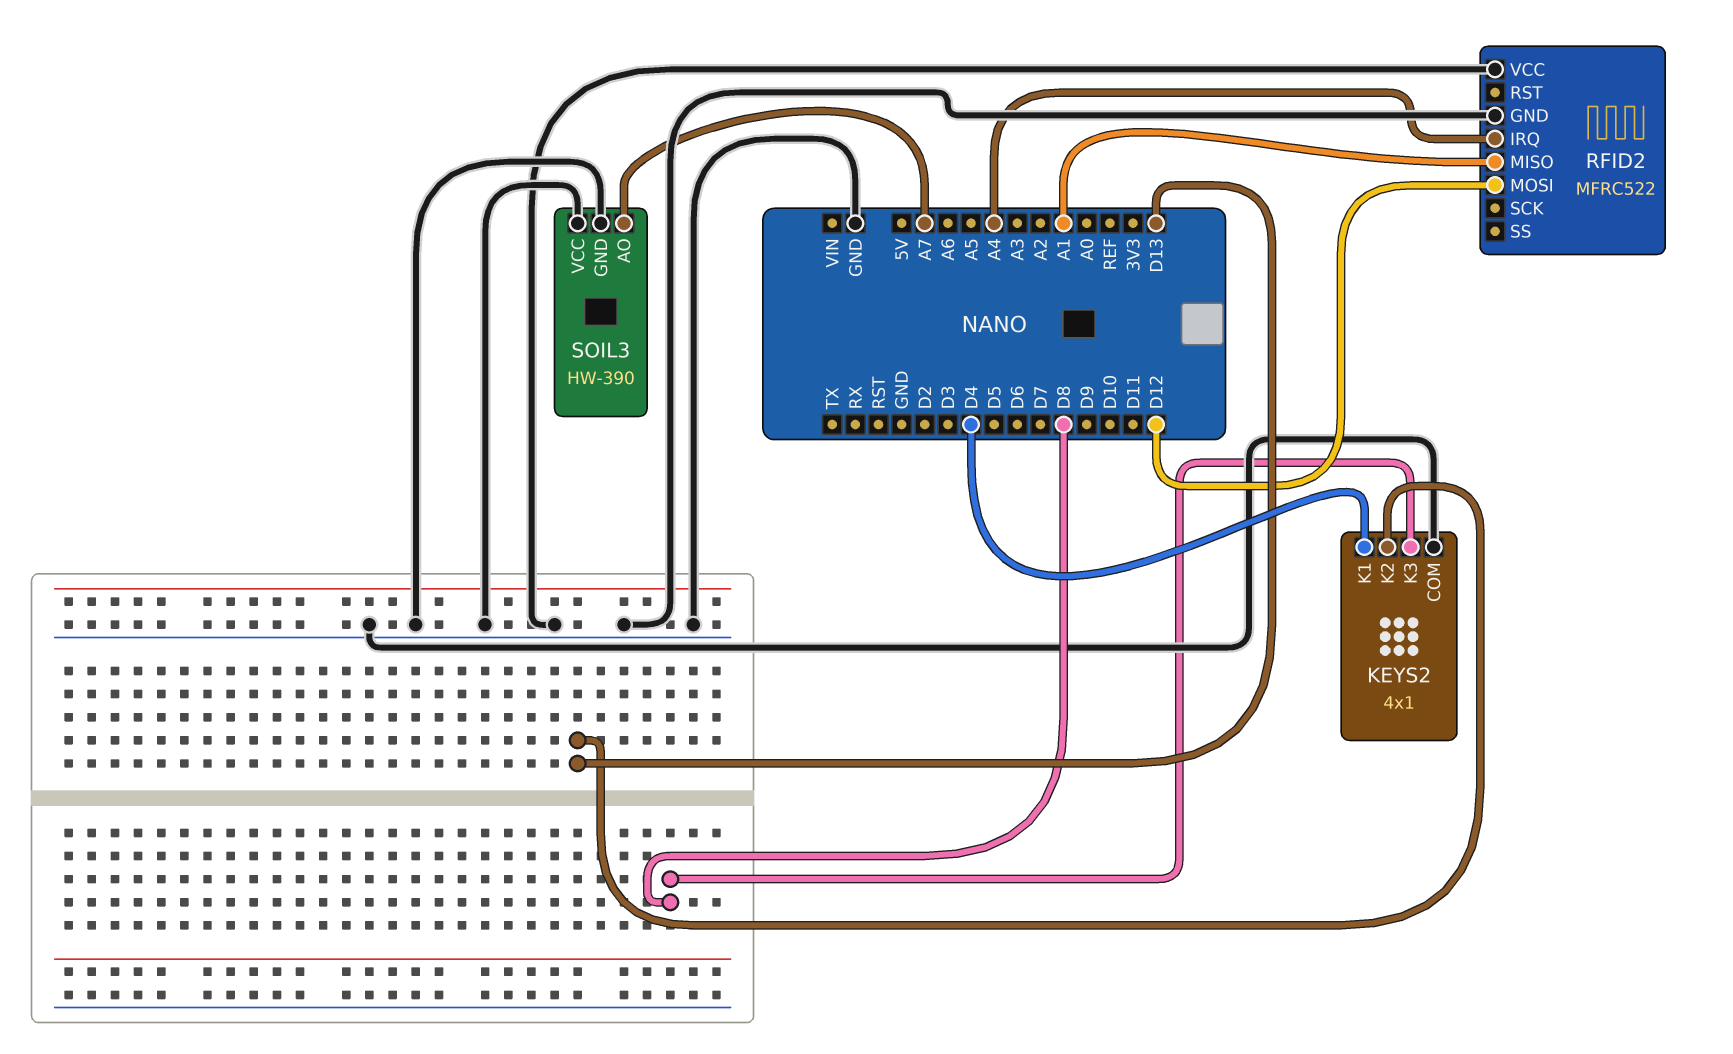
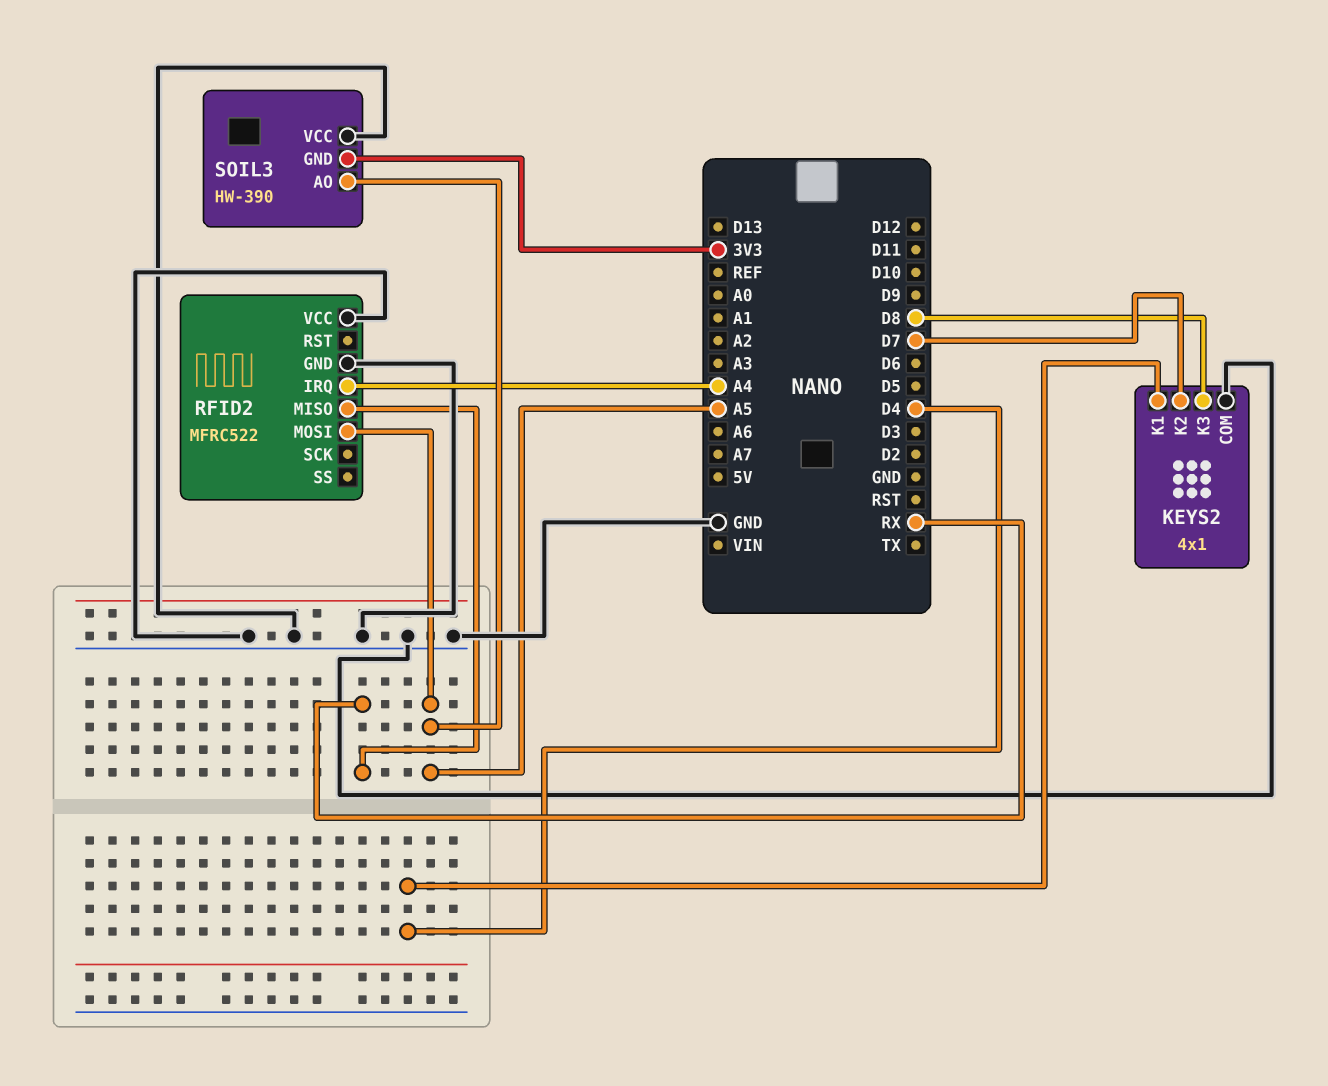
KEYS2 pin K2: D13 -> D7
RFID2 pin MISO: A1 -> RX
RFID2 pin MOSI: D12 -> A5
SOIL3 pin AO: A7 -> A5
SOIL3 pin GND: GND -> 3V3

